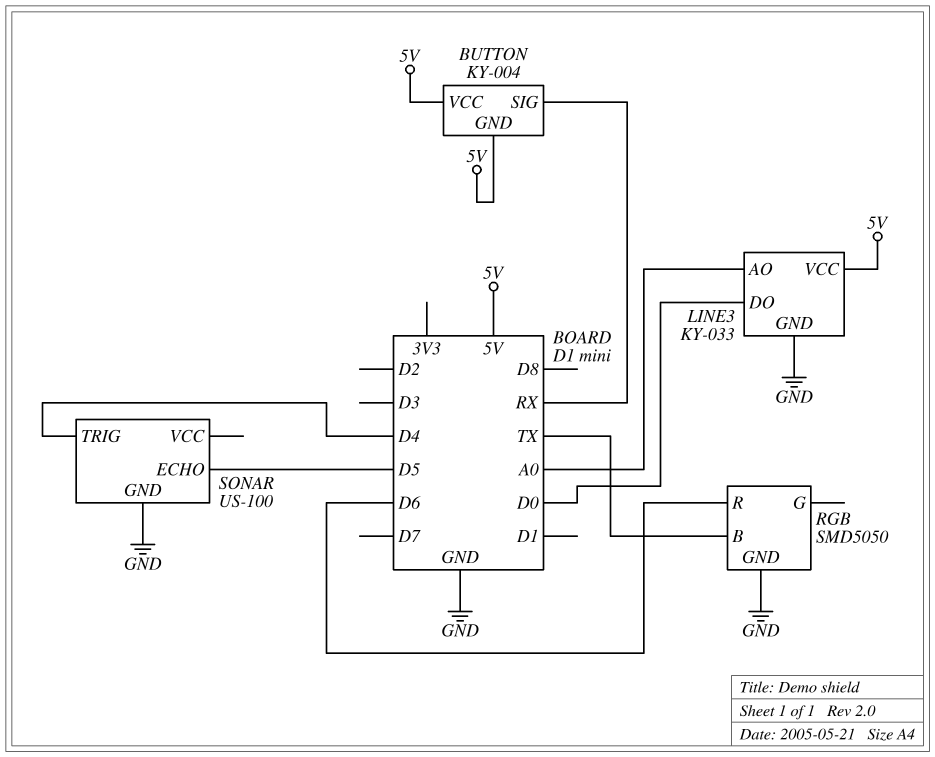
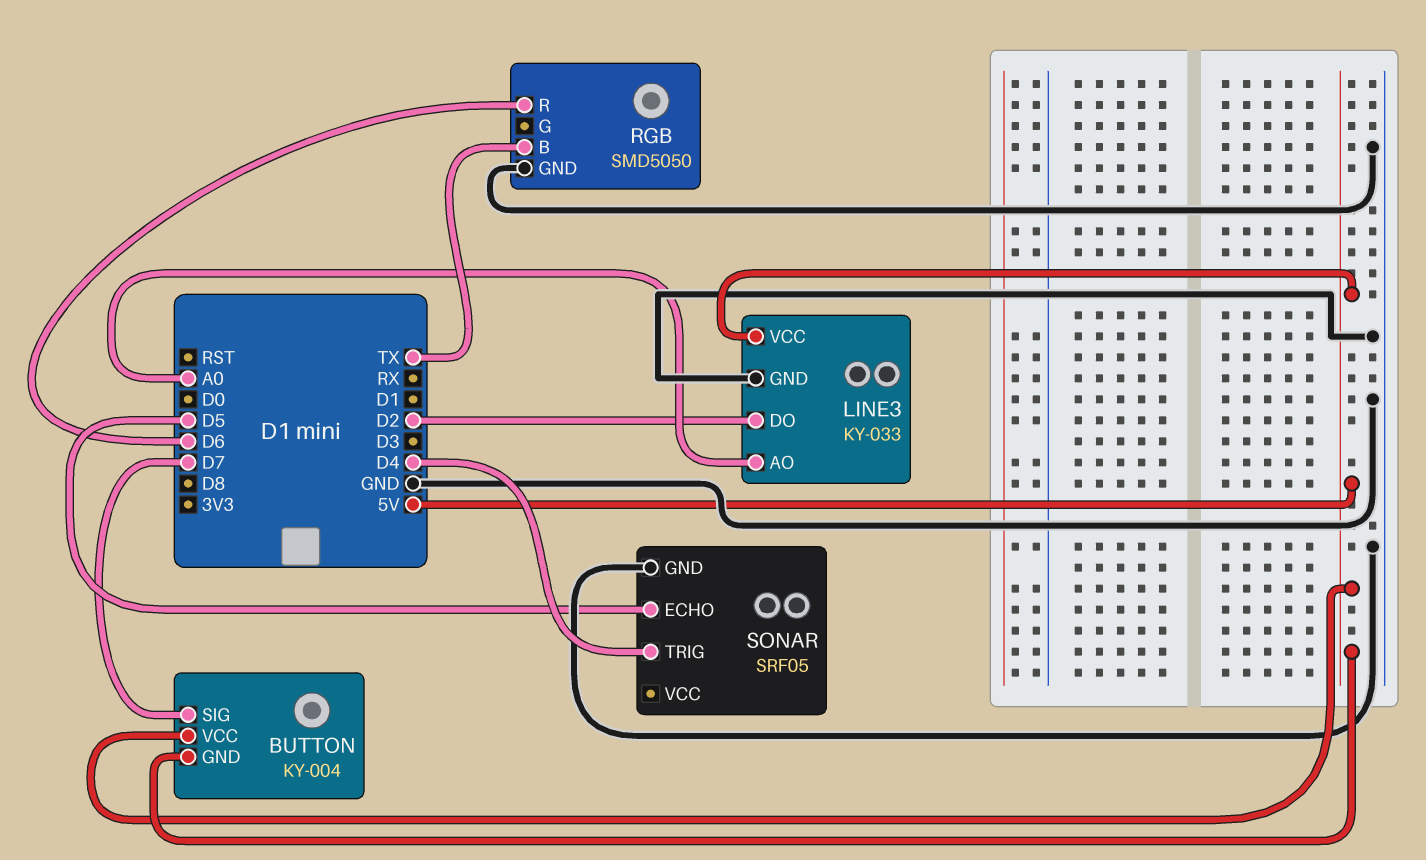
BUTTON pin SIG: RX -> D7
LINE3 pin DO: D0 -> D2
SONAR: US-100 -> SRF05

